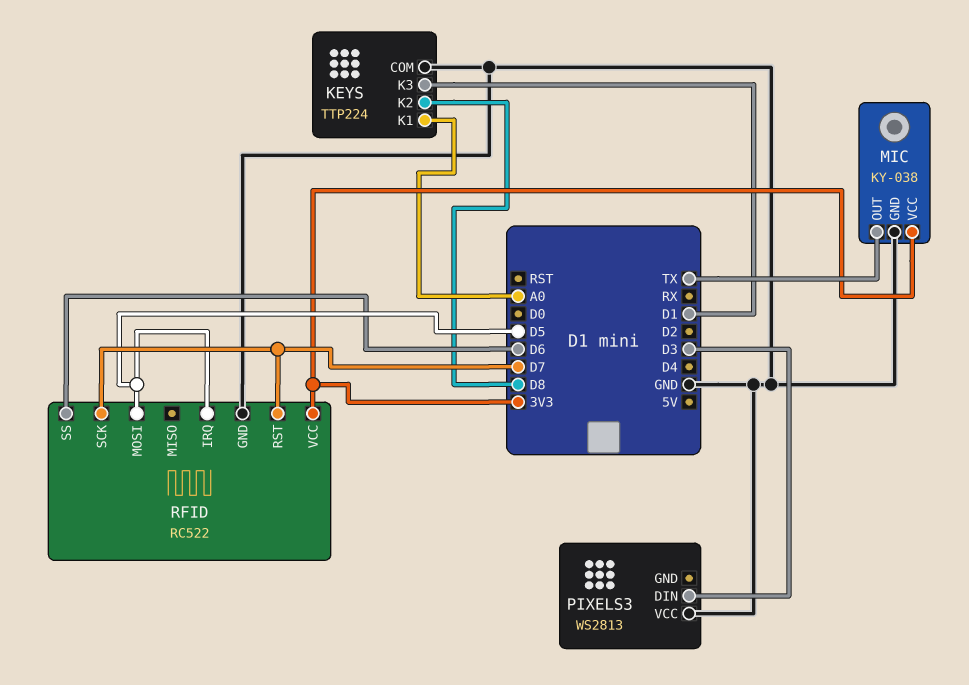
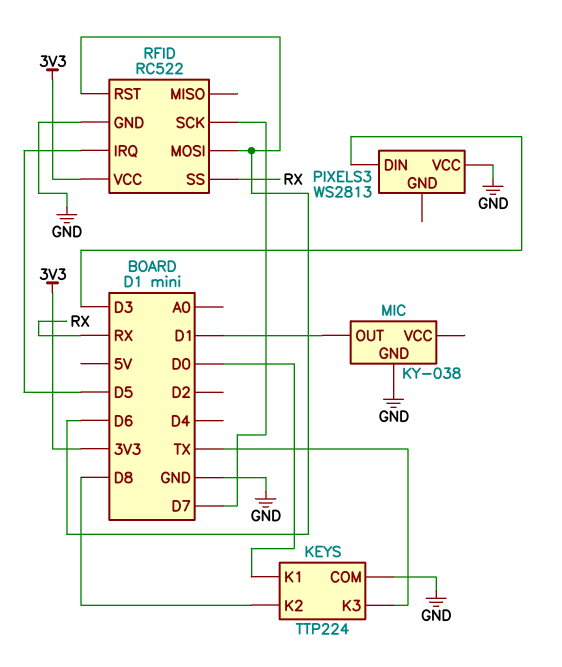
KEYS pin K1: A0 -> D0
KEYS pin K3: D1 -> TX
MIC pin OUT: TX -> D1
MIC pin VCC: 3V3 -> none
RFID pin MOSI: D5 -> D6
RFID pin RST: D7 -> D6
RFID pin SS: D6 -> RX

